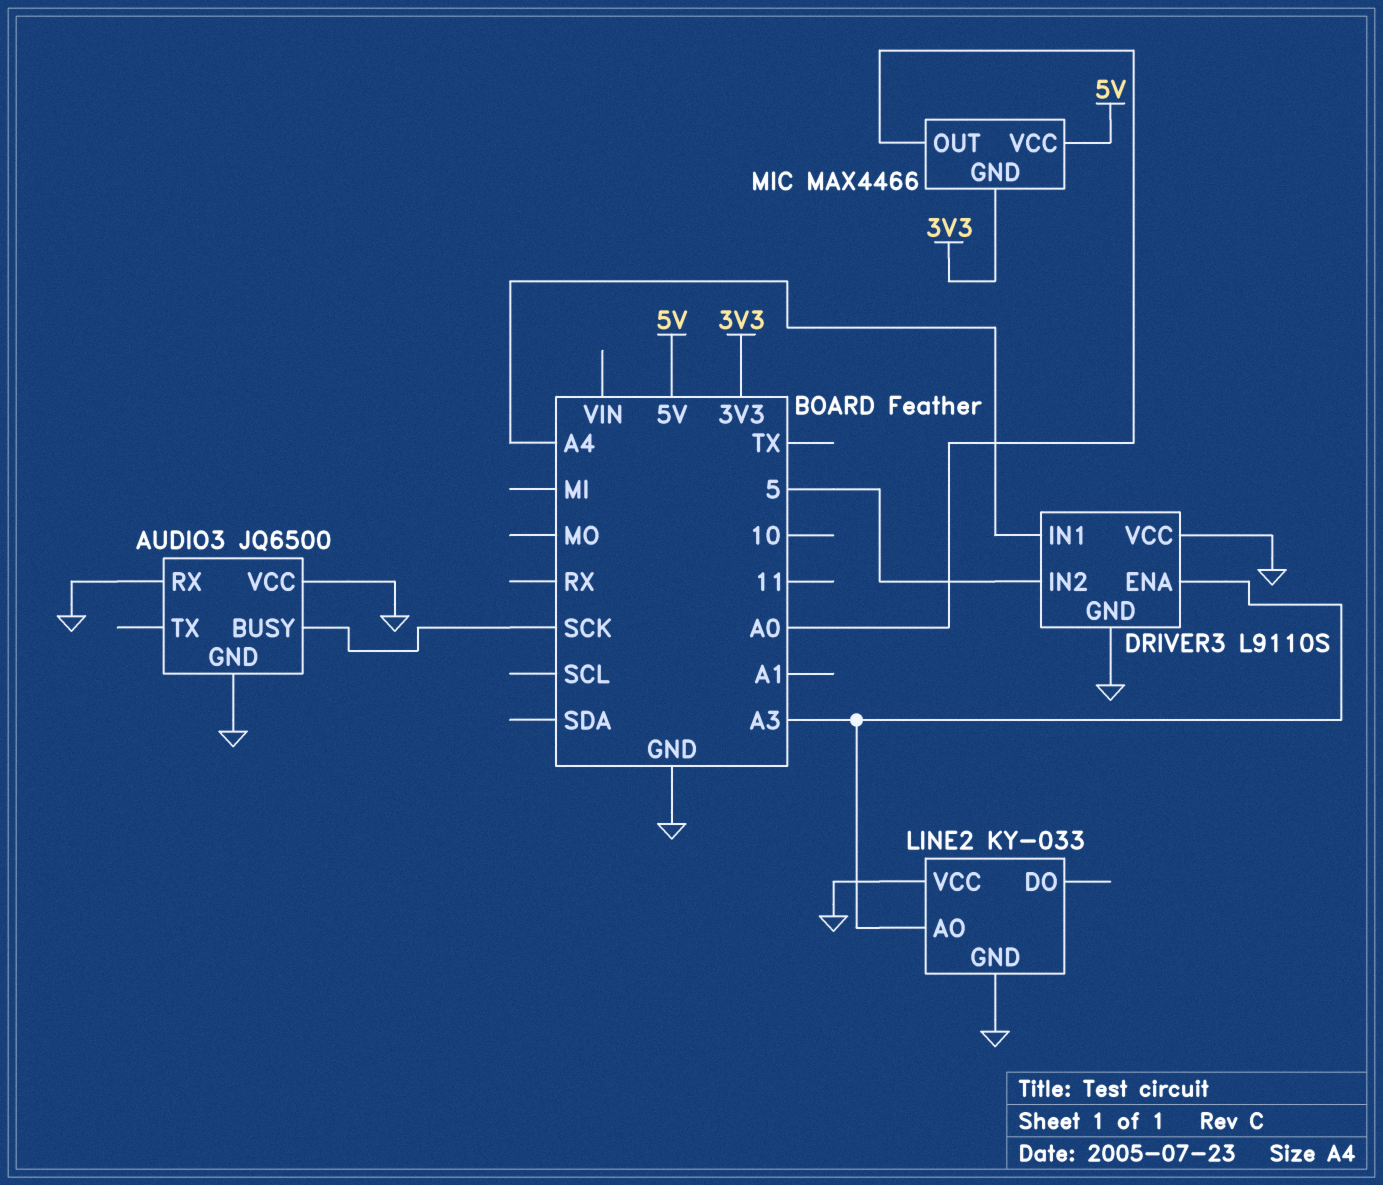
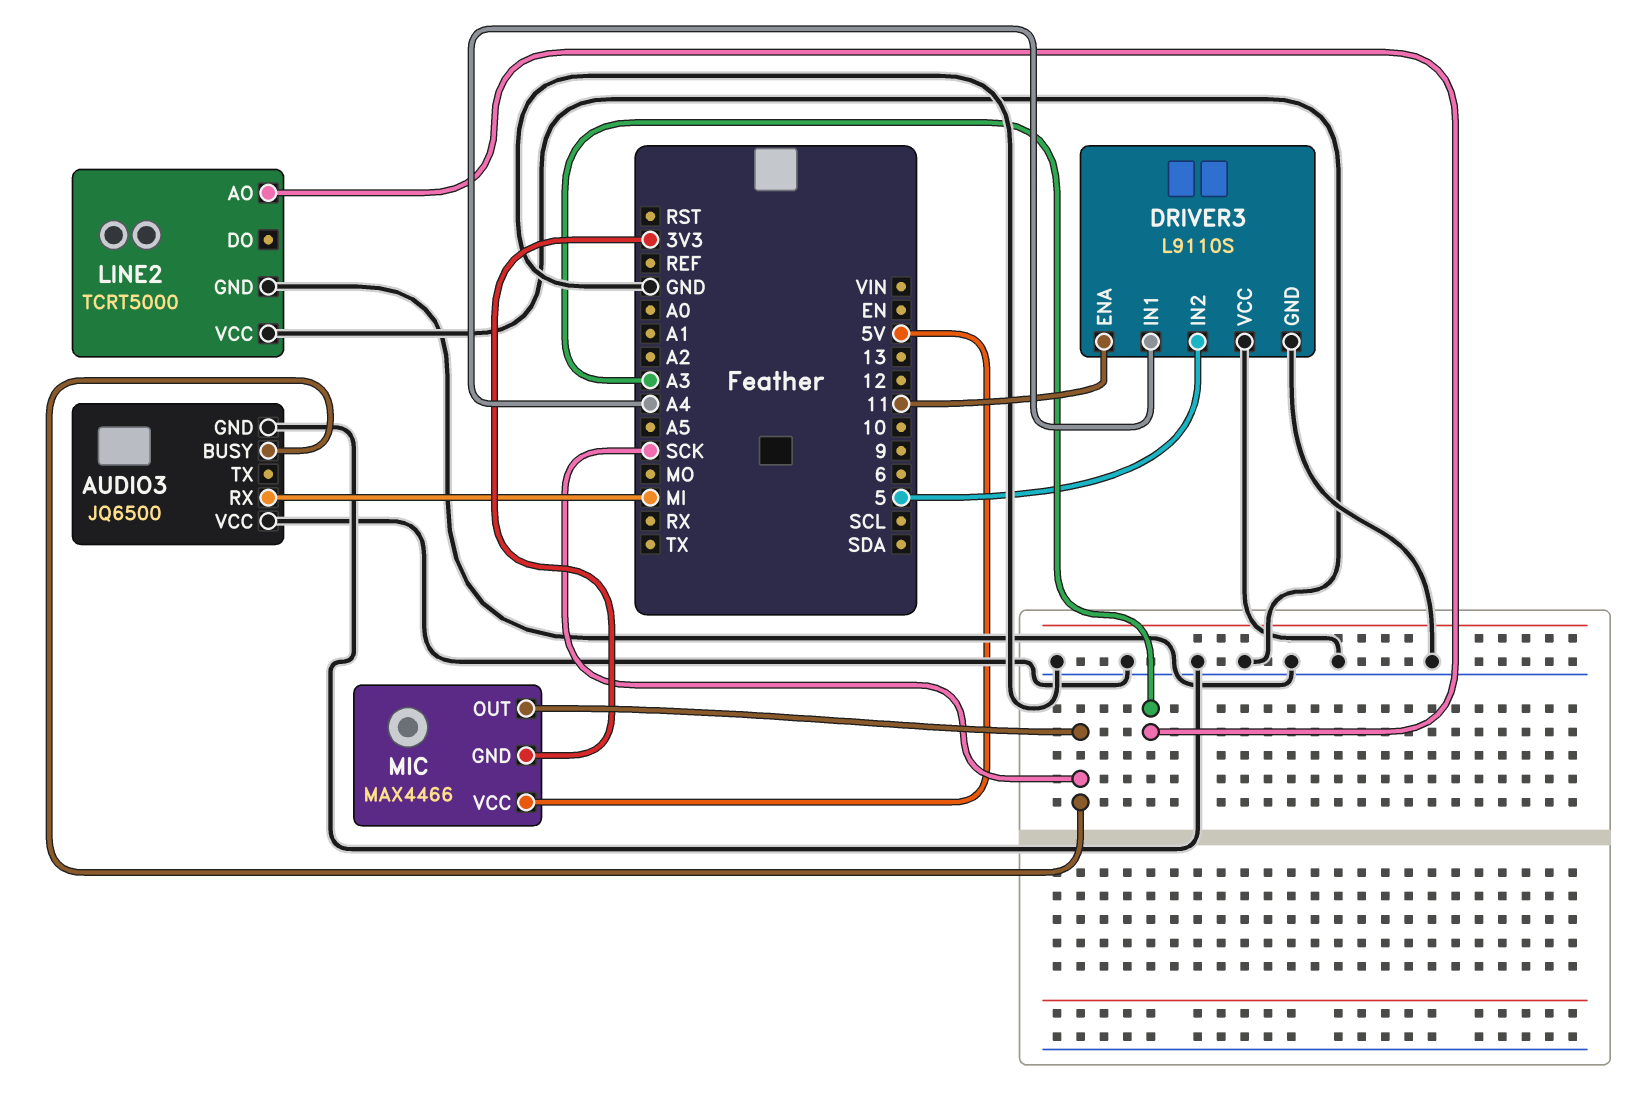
AUDIO3 pin RX: GND -> MI
DRIVER3 pin ENA: A3 -> 11
LINE2: KY-033 -> TCRT5000
MIC pin OUT: A0 -> SCK

